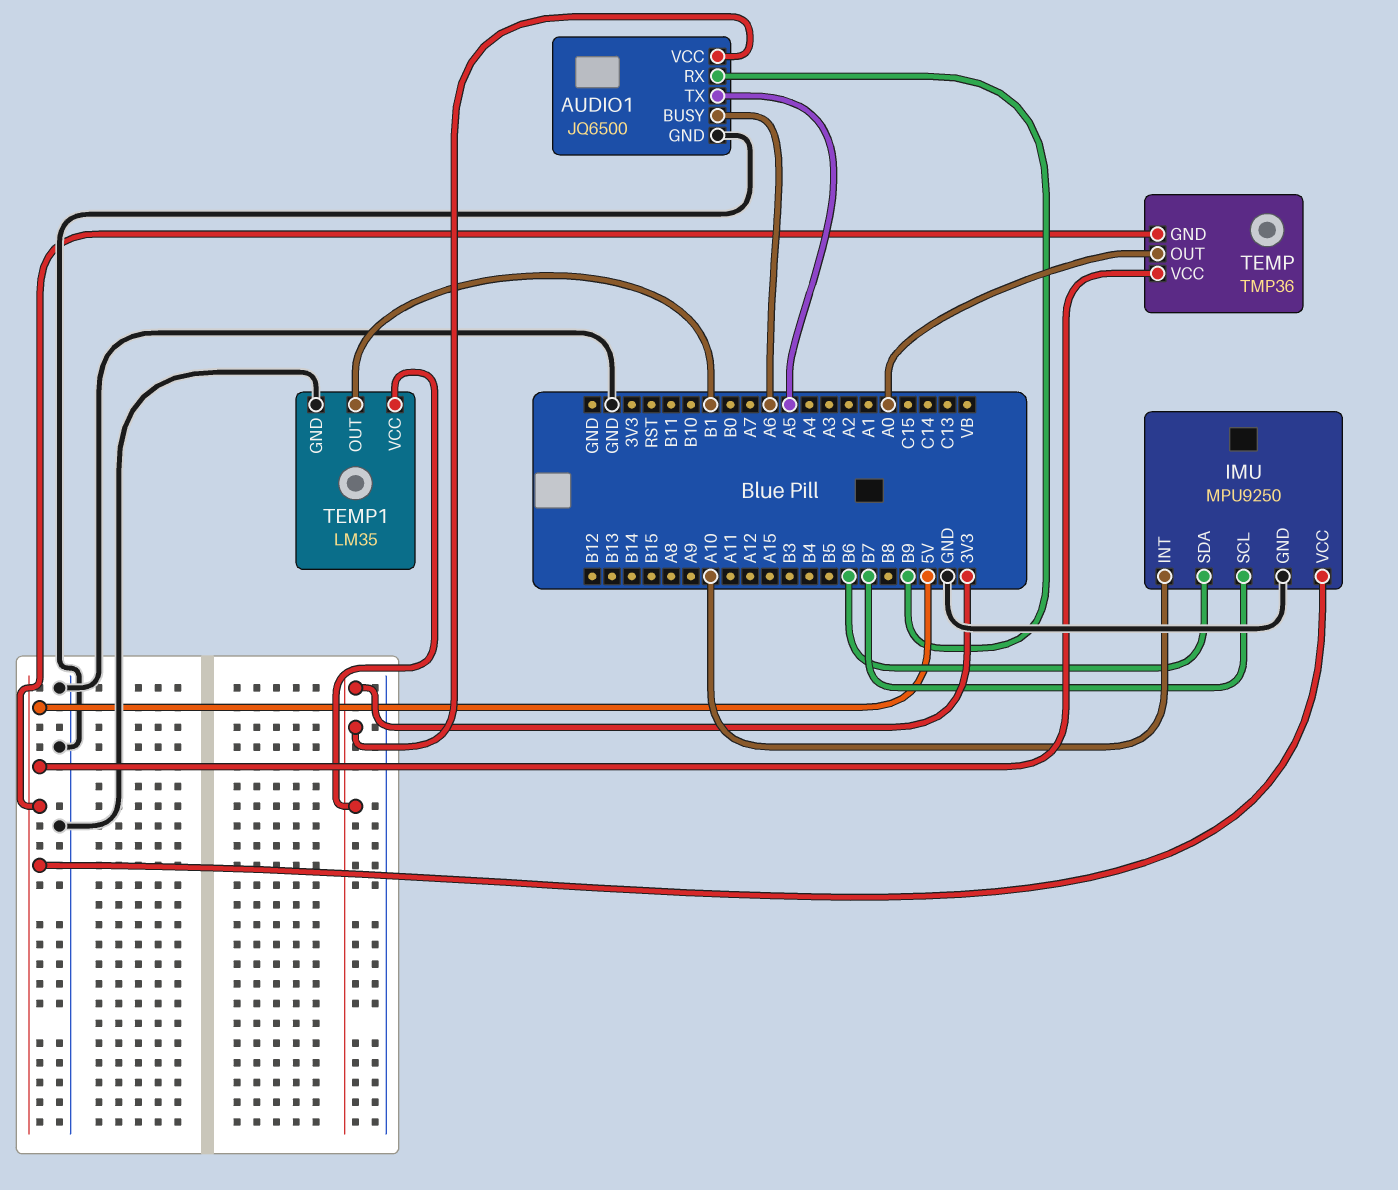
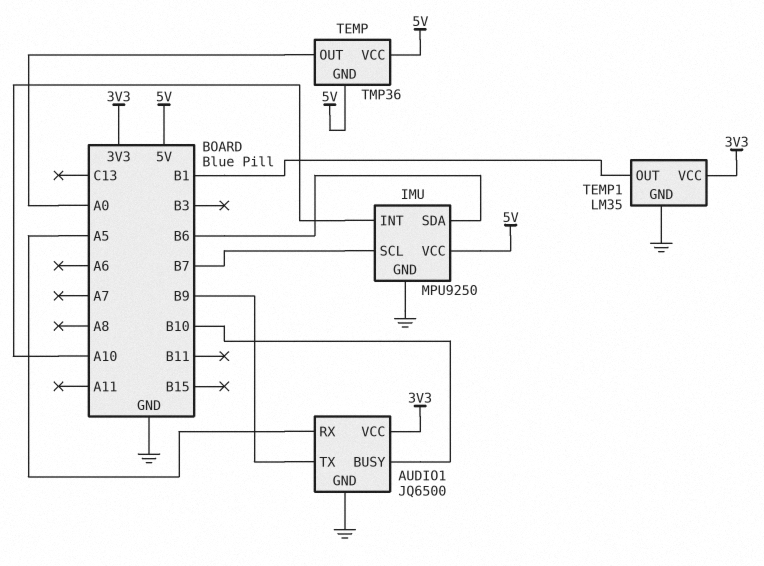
AUDIO1 pin BUSY: A6 -> B10
AUDIO1 pin RX: B9 -> A5
AUDIO1 pin TX: A5 -> B9

